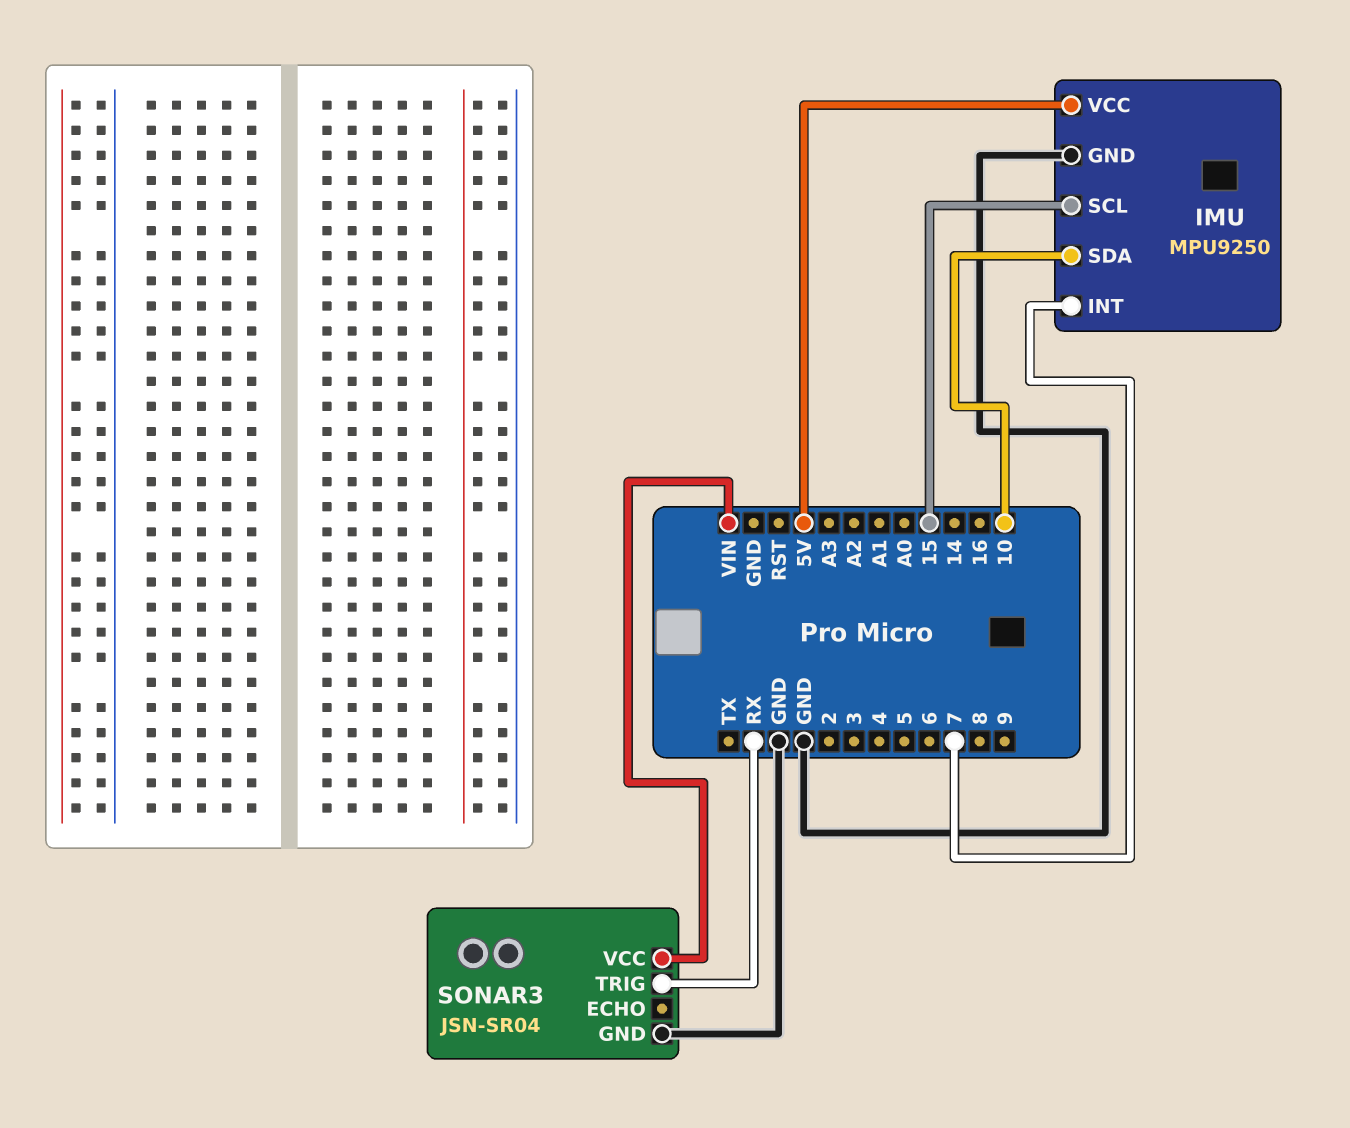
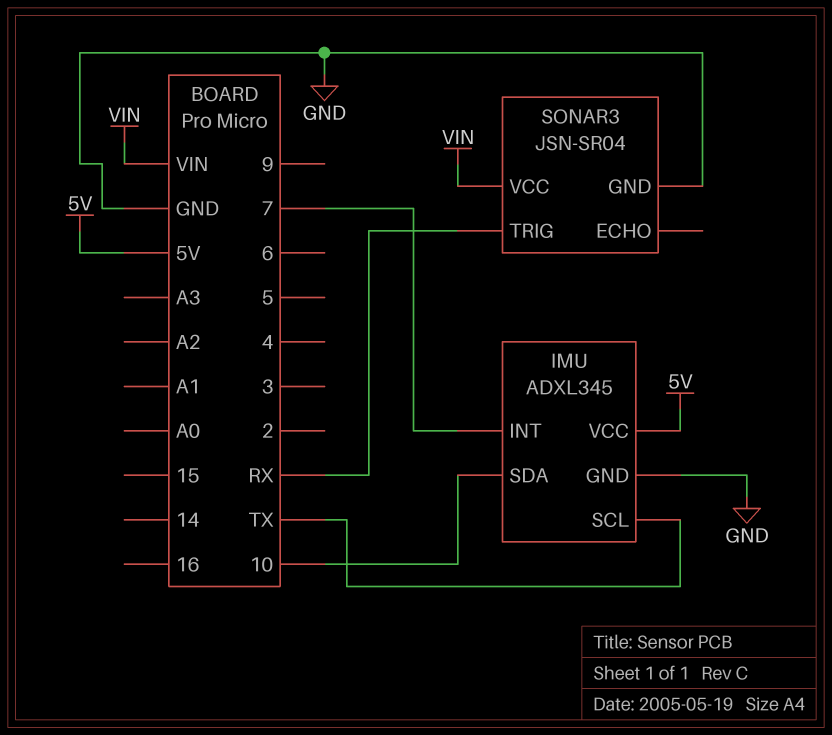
IMU: MPU9250 -> ADXL345
IMU pin SCL: 15 -> TX

